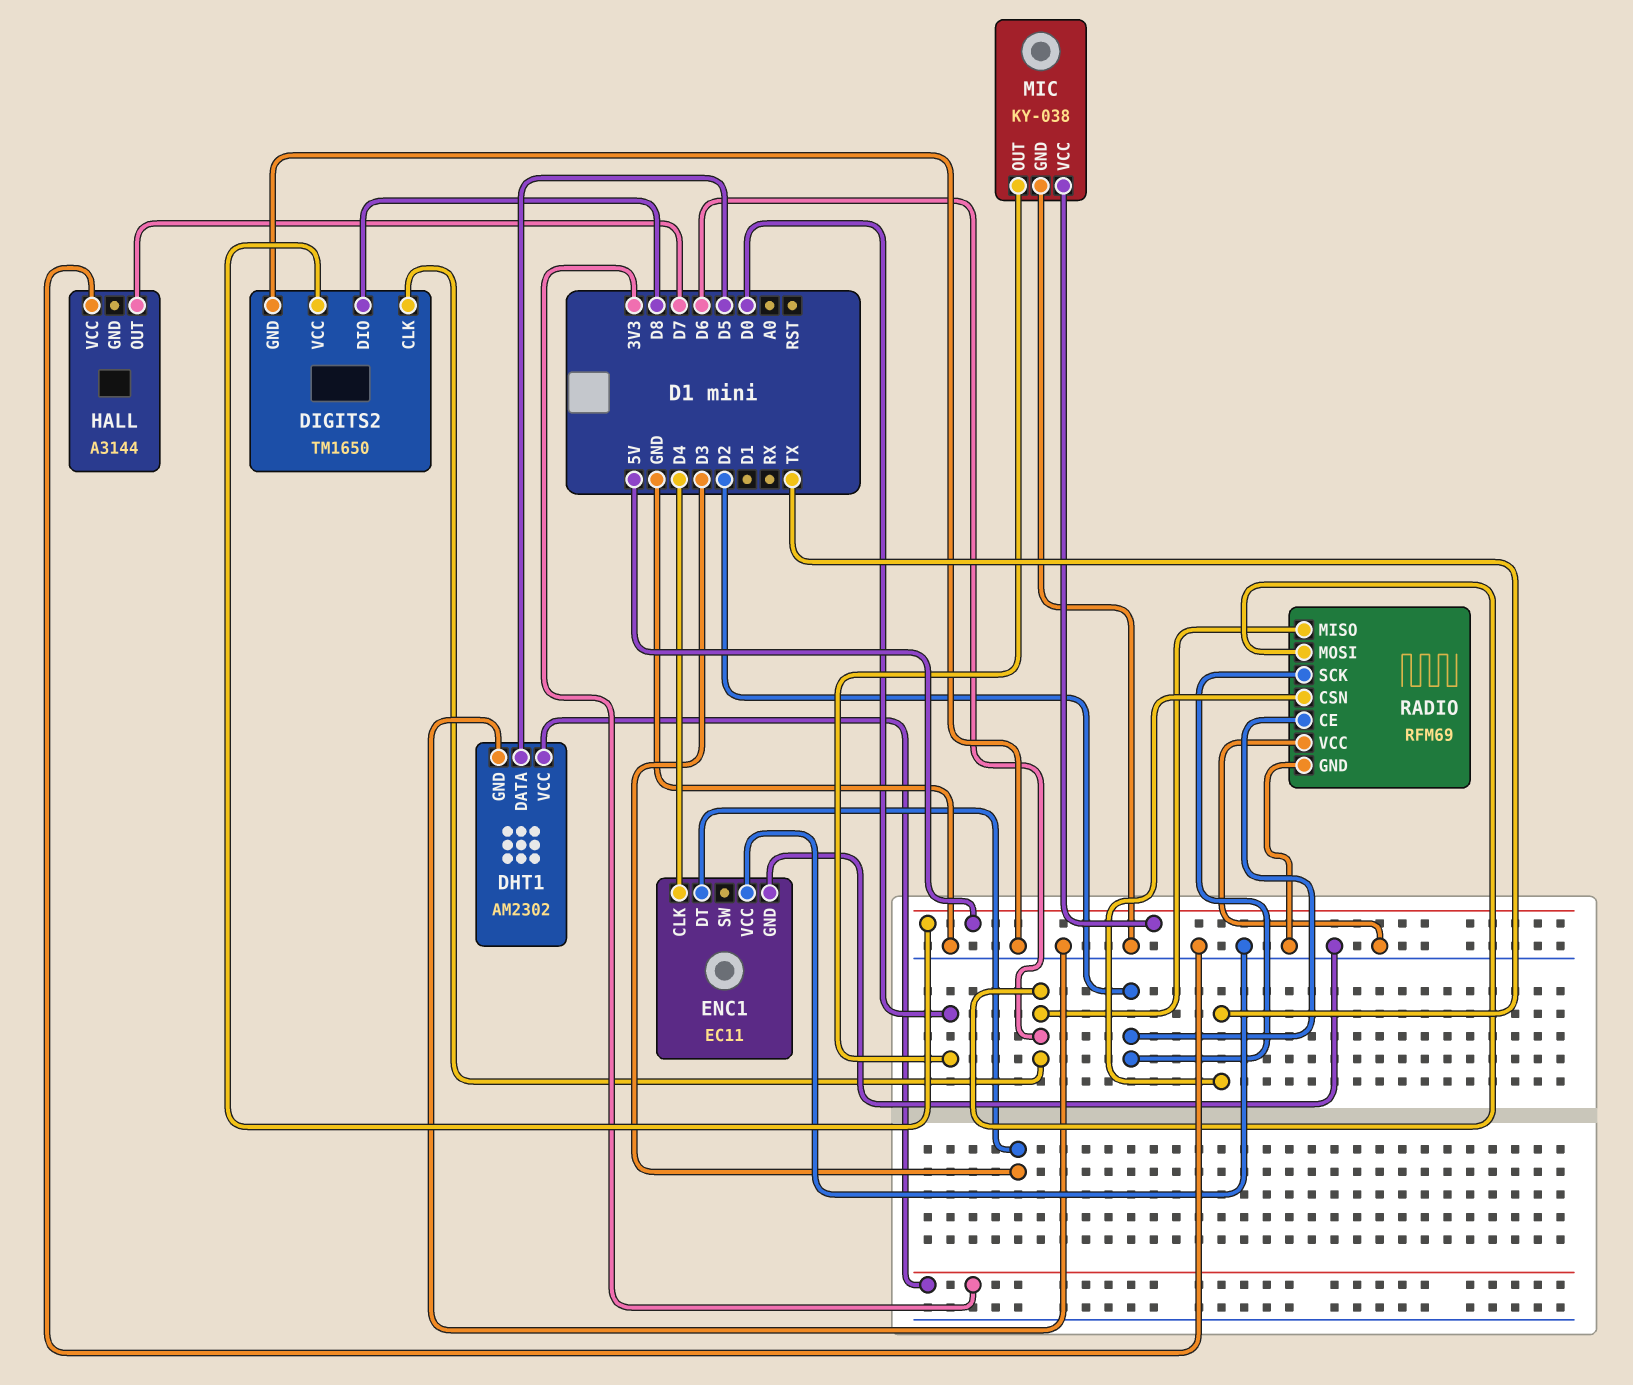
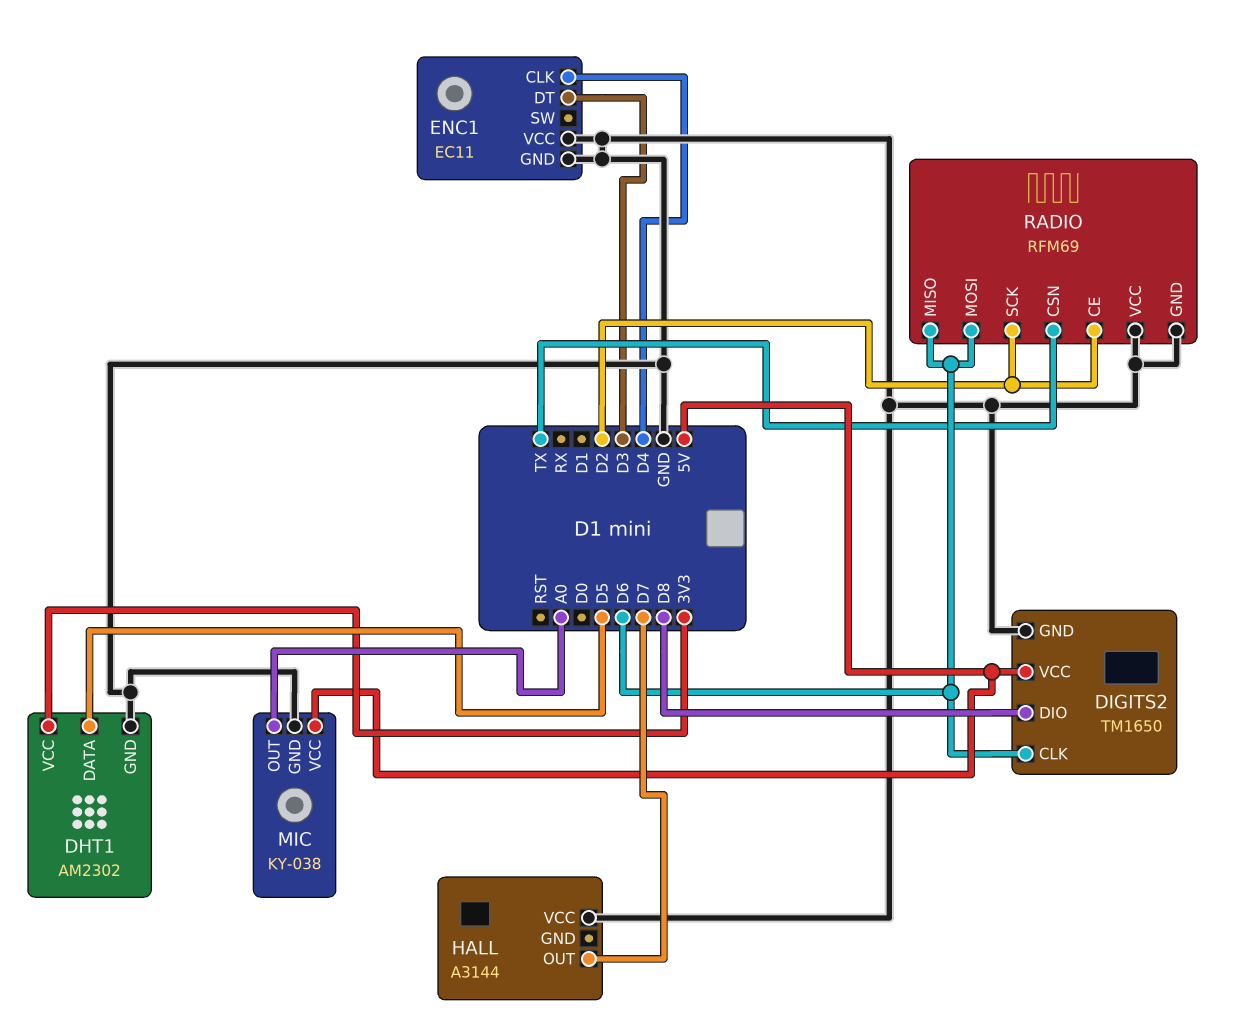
MIC pin OUT: D0 -> A0

